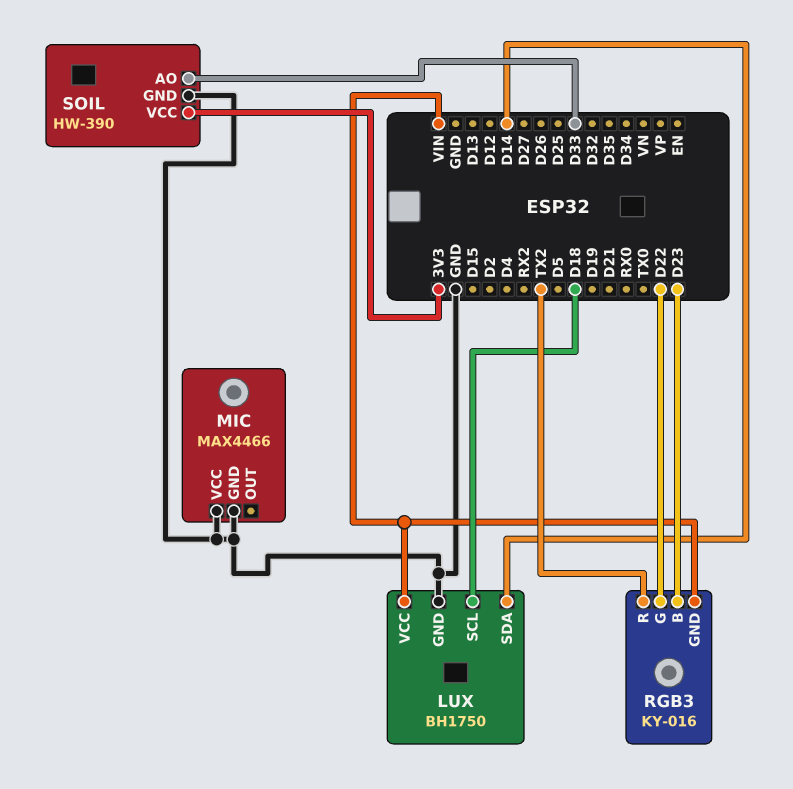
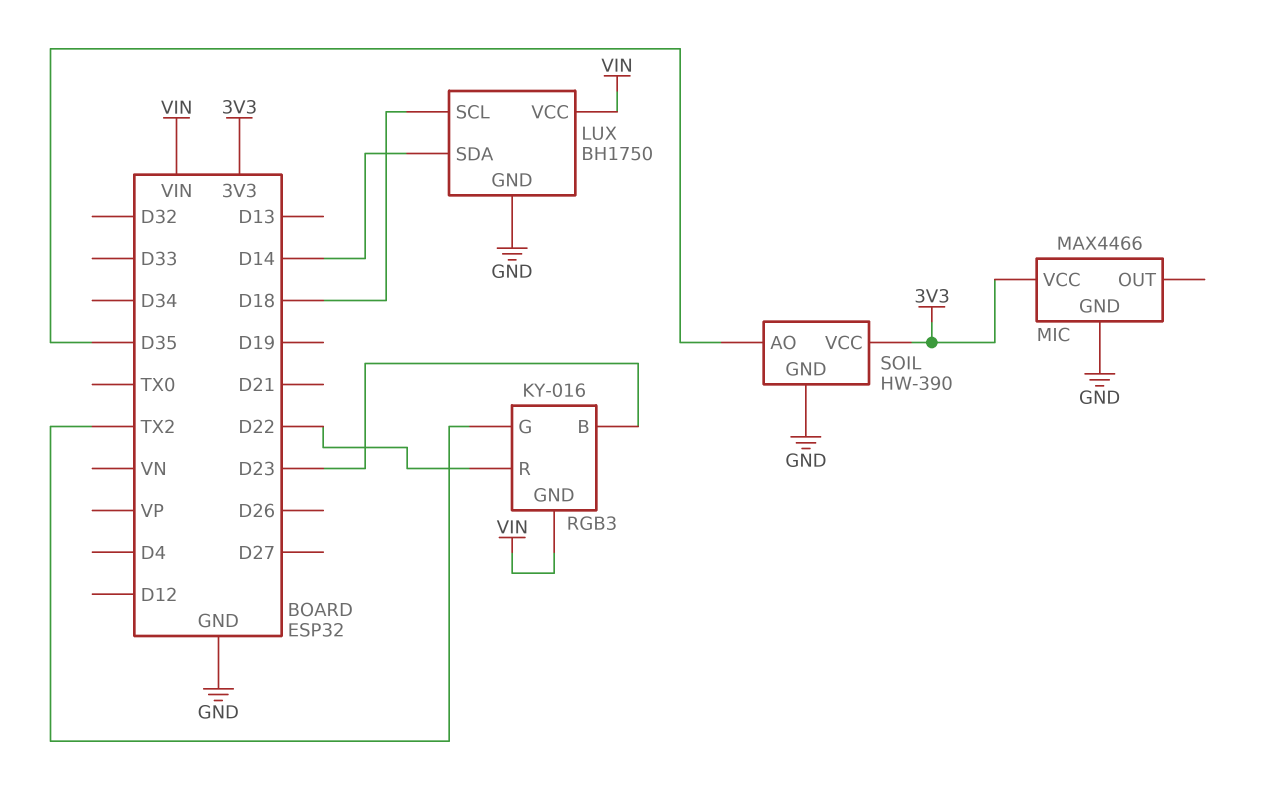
MIC pin VCC: GND -> 3V3
RGB3 pin G: D22 -> TX2
RGB3 pin R: TX2 -> D22
SOIL pin AO: D33 -> D35

